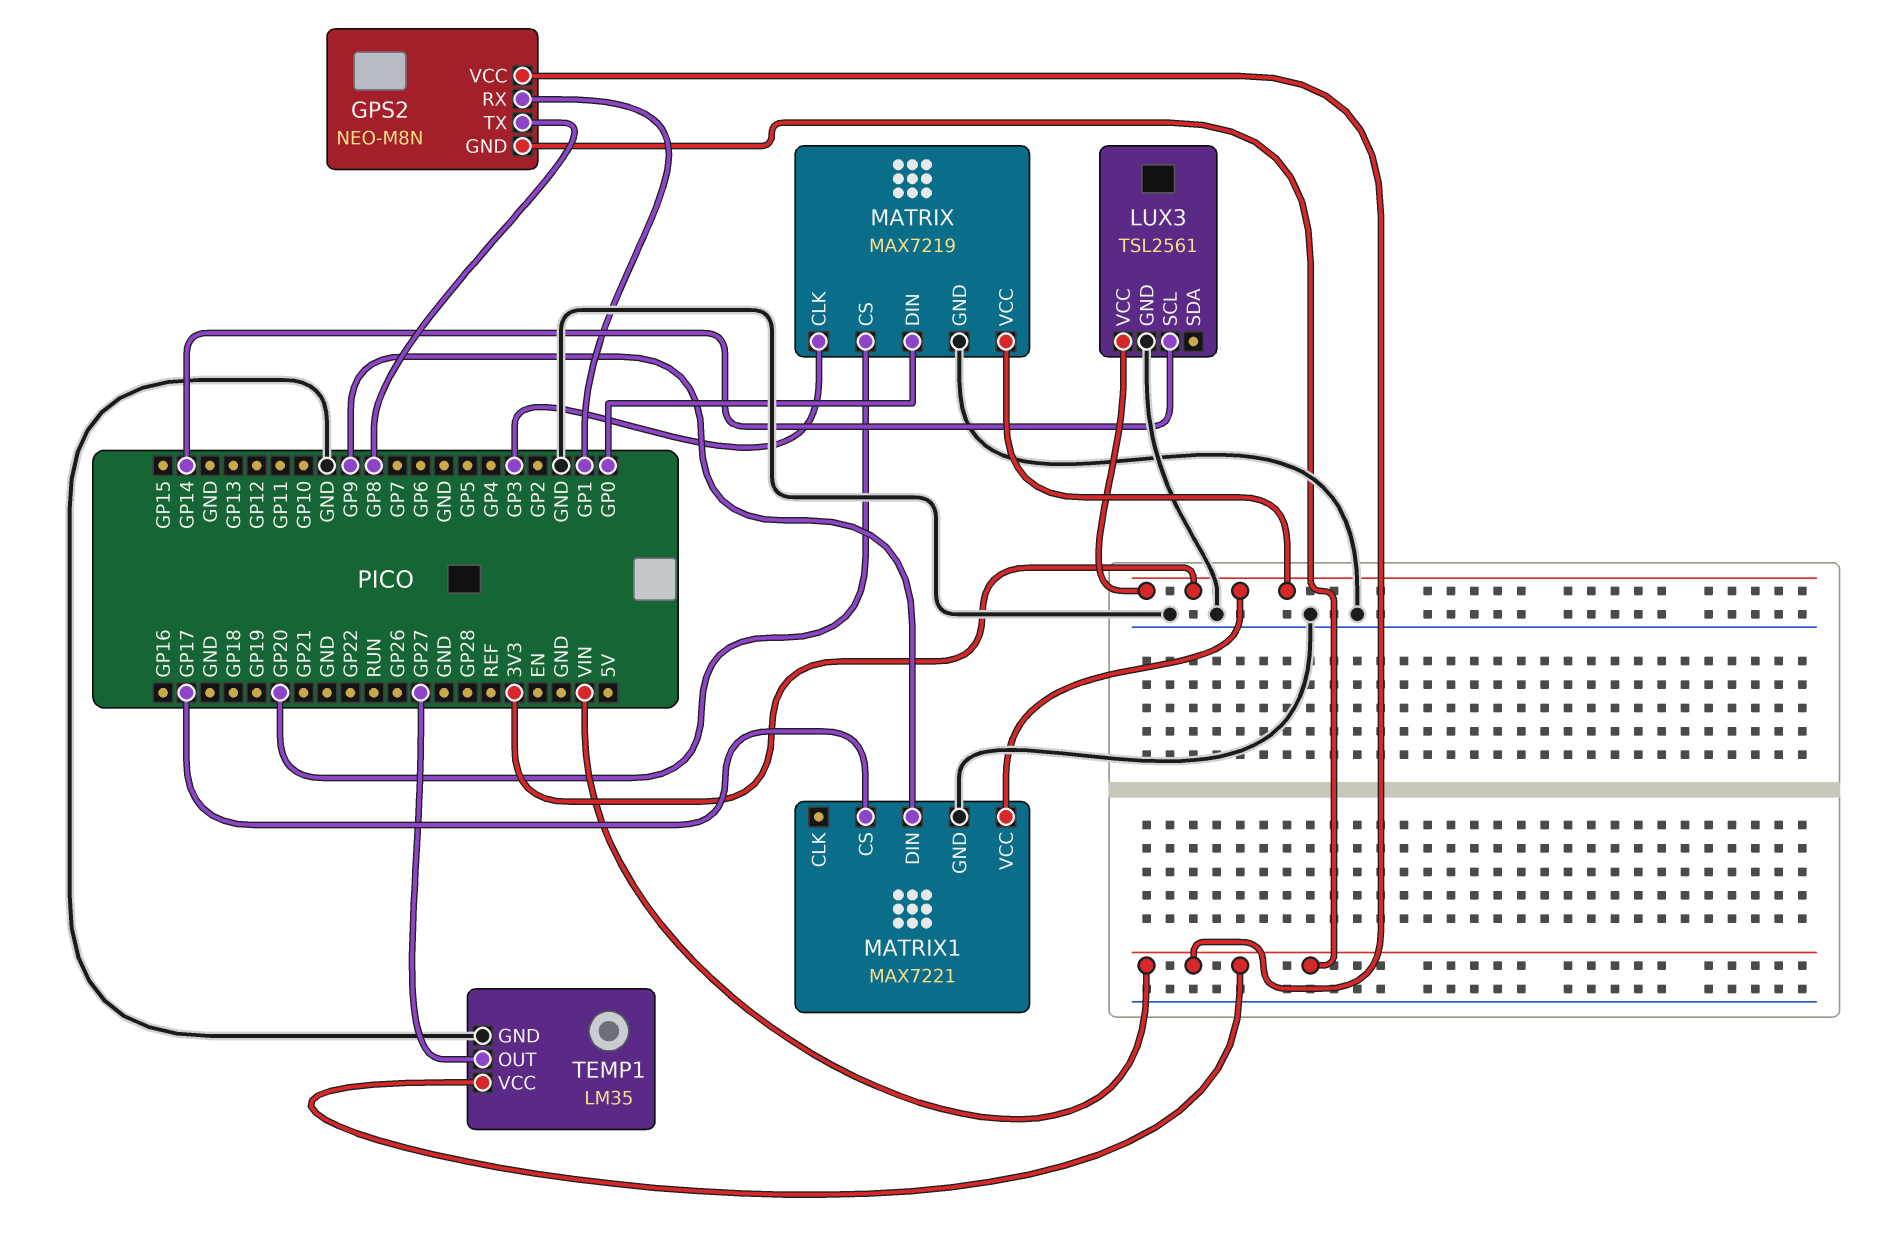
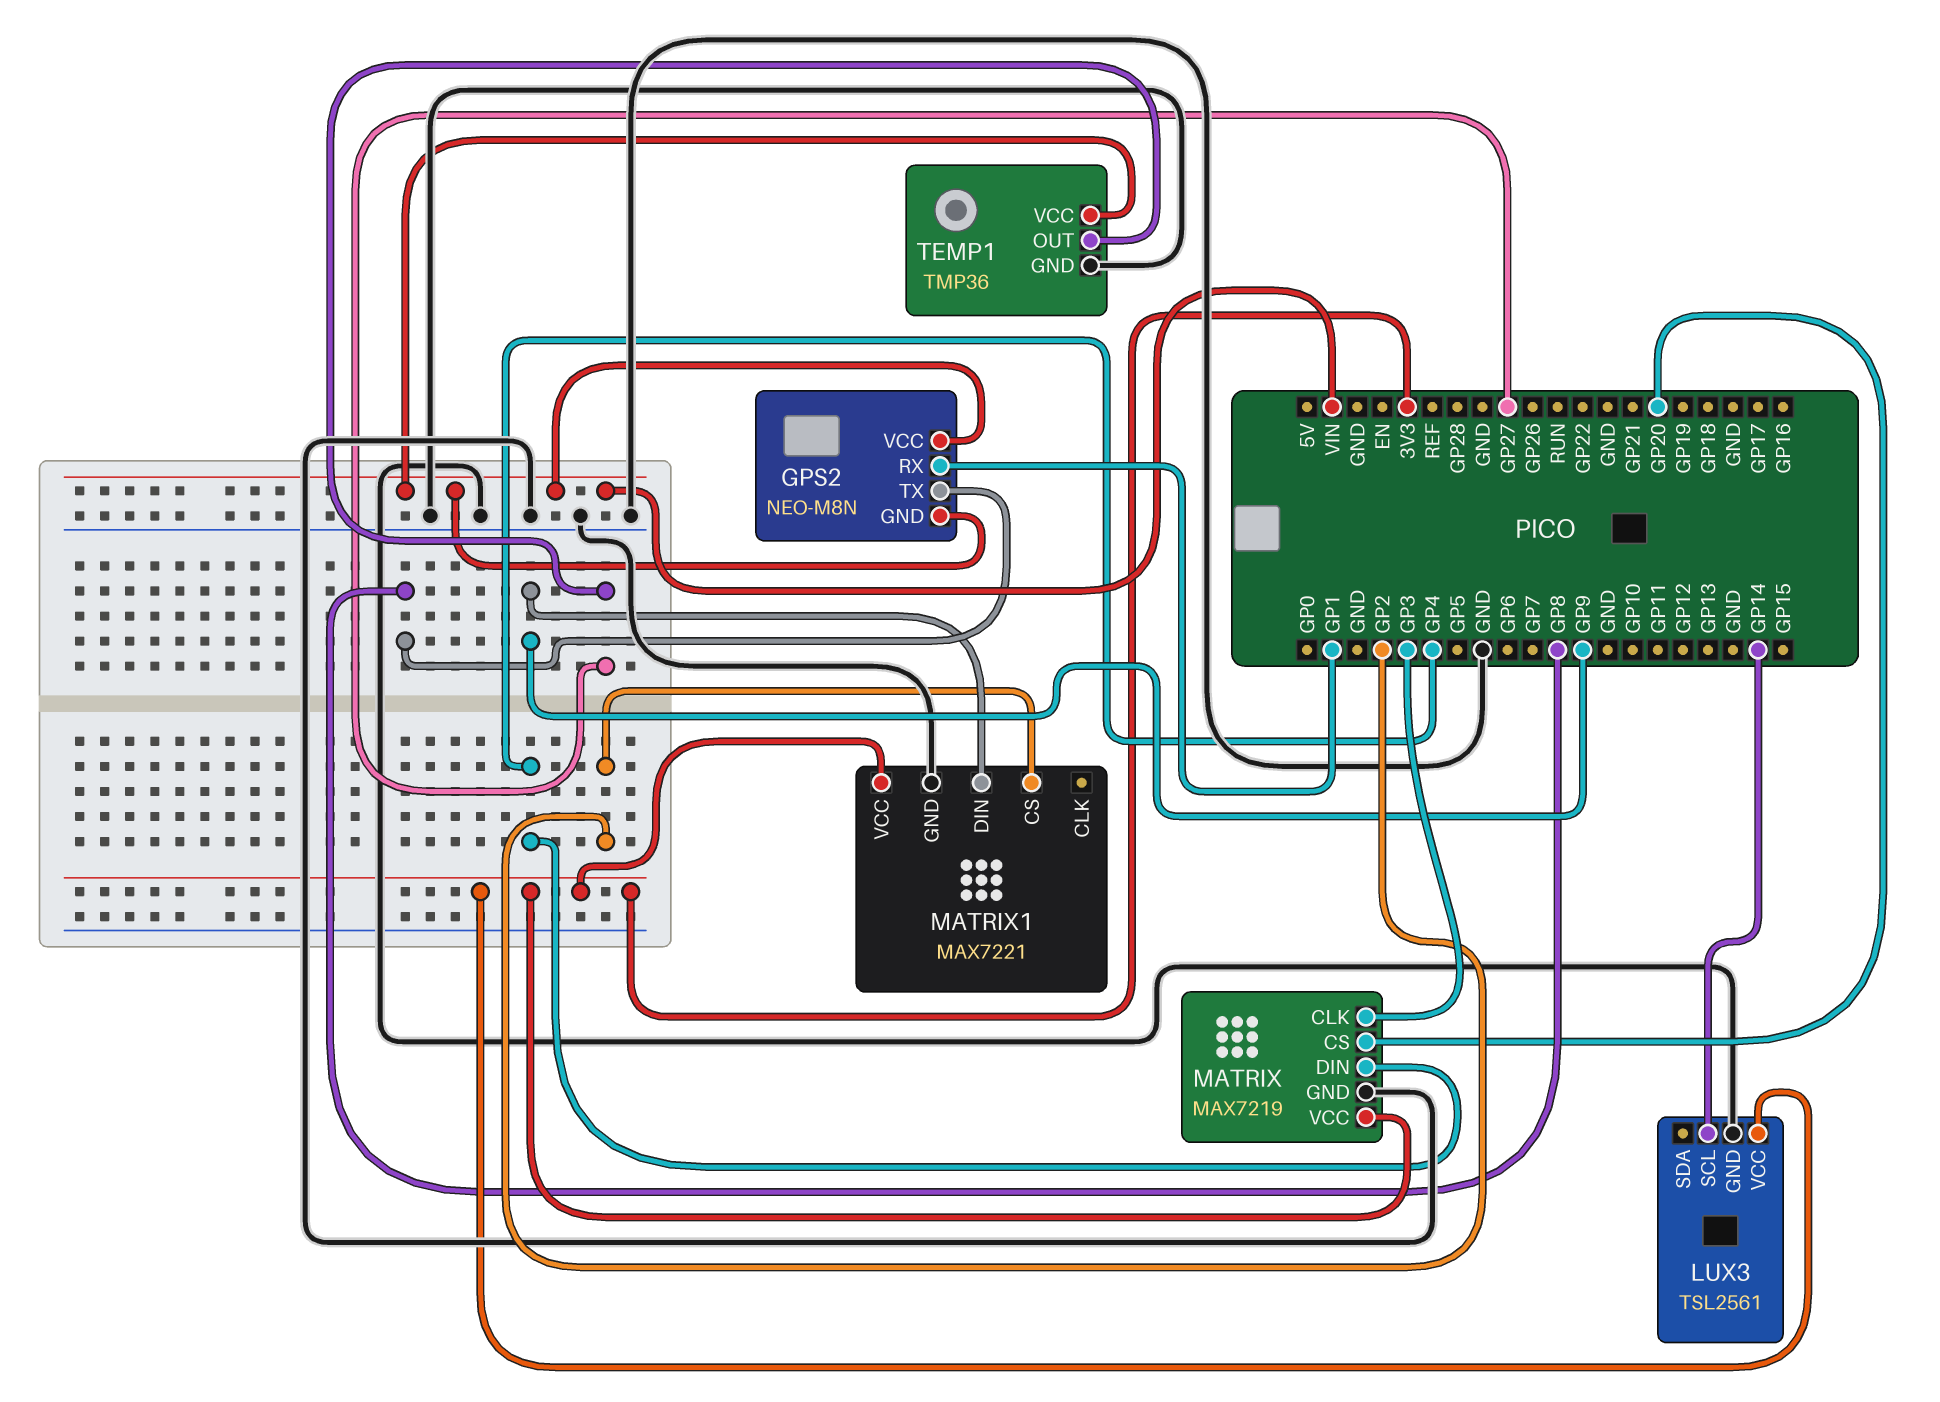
MATRIX pin DIN: GP0 -> GP4
MATRIX1 pin CS: GP17 -> GP2
TEMP1: LM35 -> TMP36

